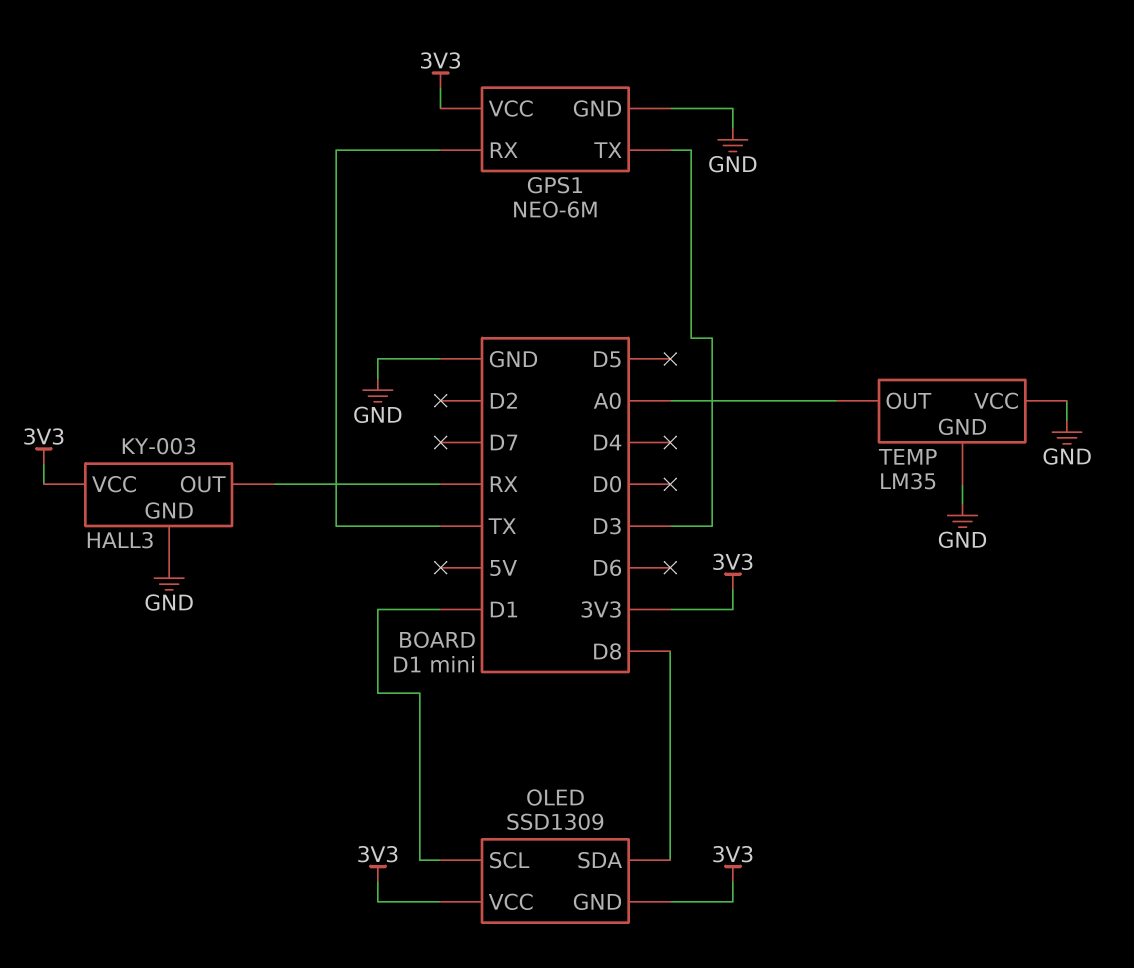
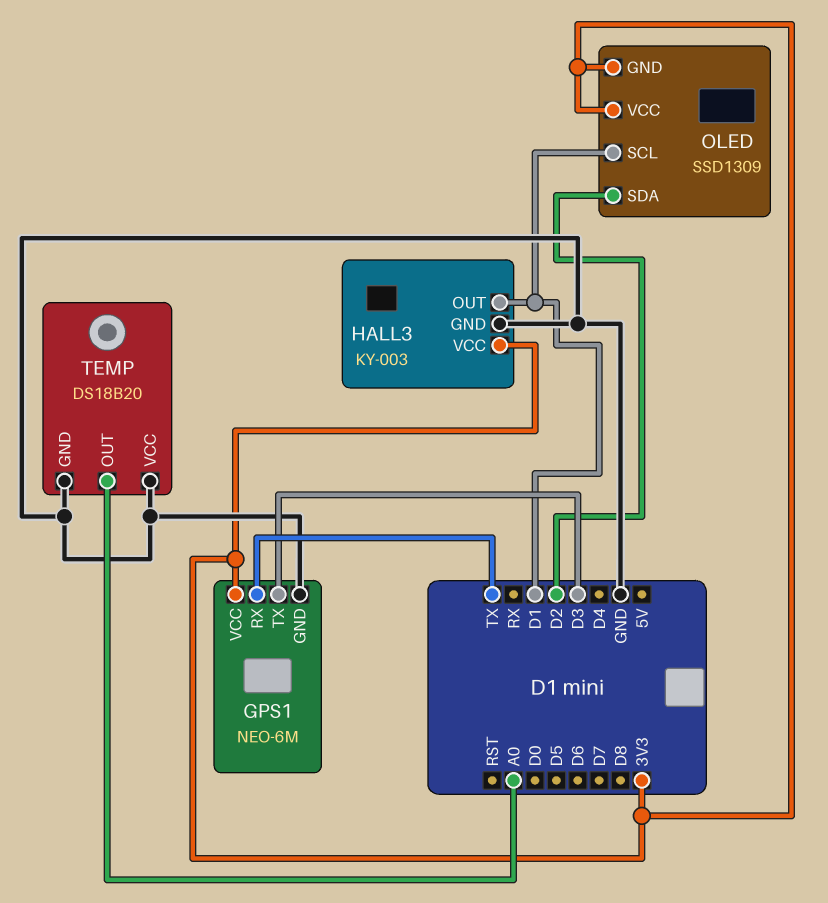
HALL3 pin OUT: RX -> D1
OLED pin SDA: D8 -> D2
TEMP: LM35 -> DS18B20

